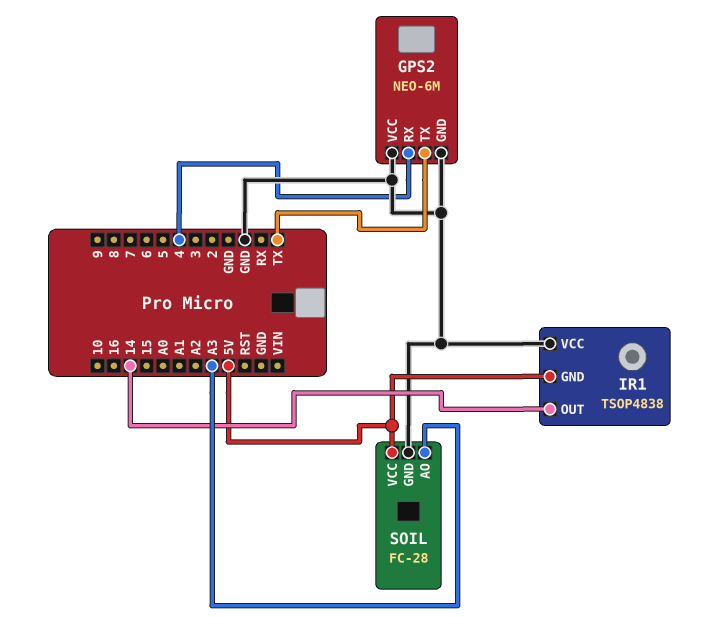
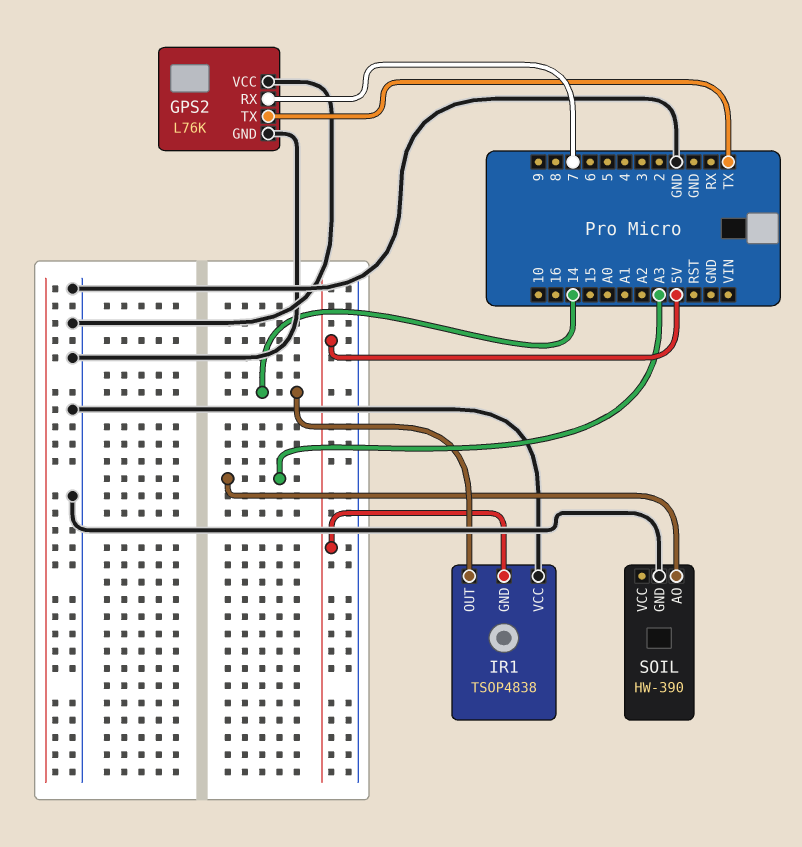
GPS2: NEO-6M -> L76K
GPS2 pin RX: 4 -> 7
SOIL: FC-28 -> HW-390
SOIL pin VCC: 5V -> none

